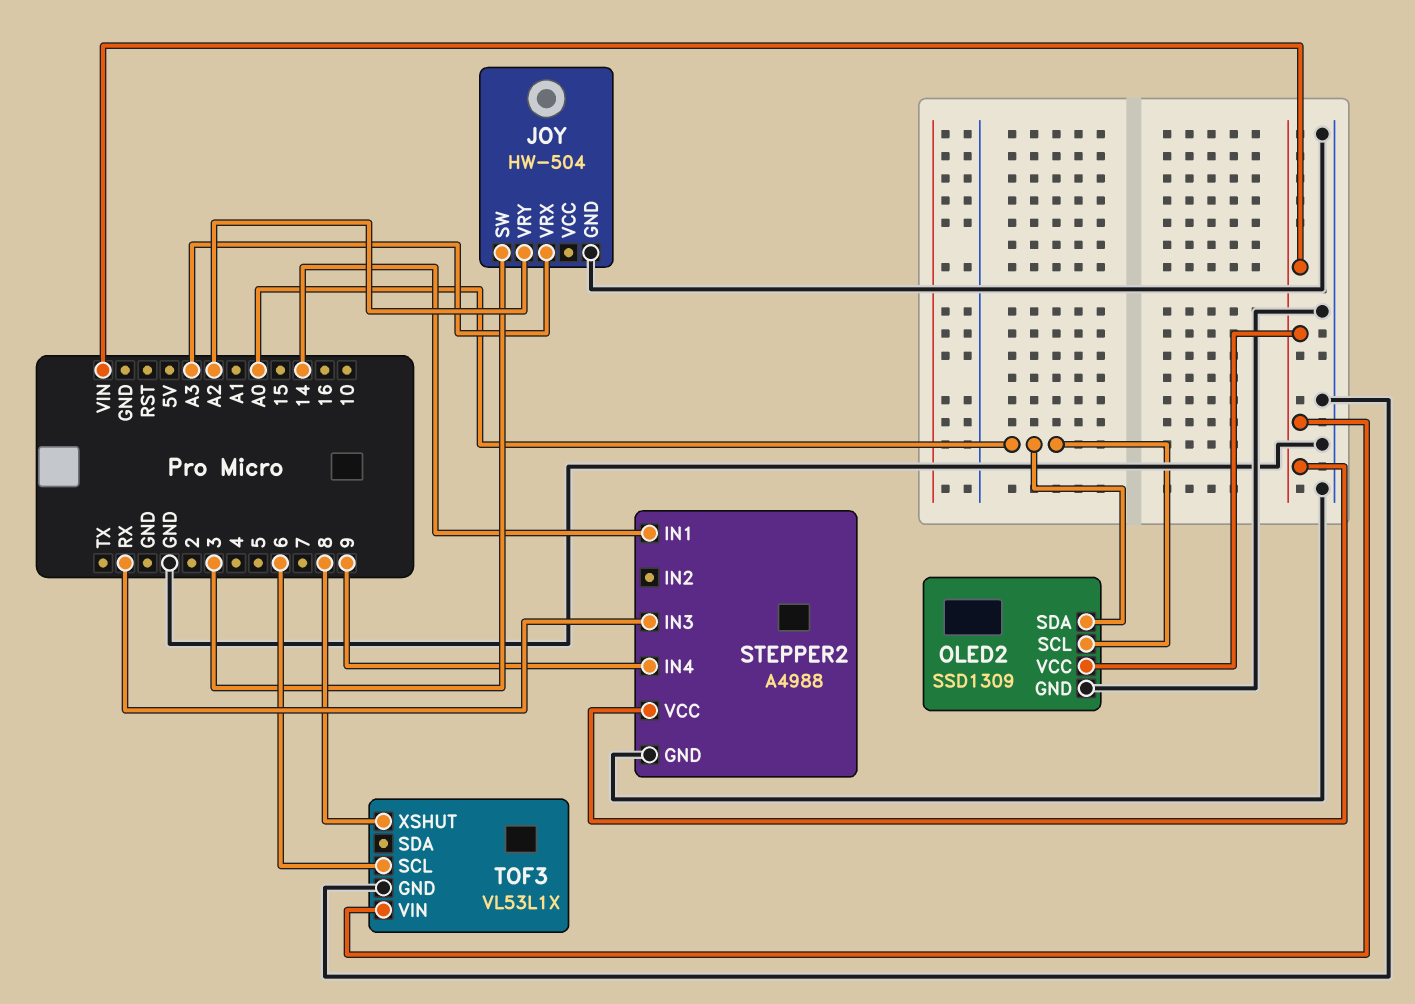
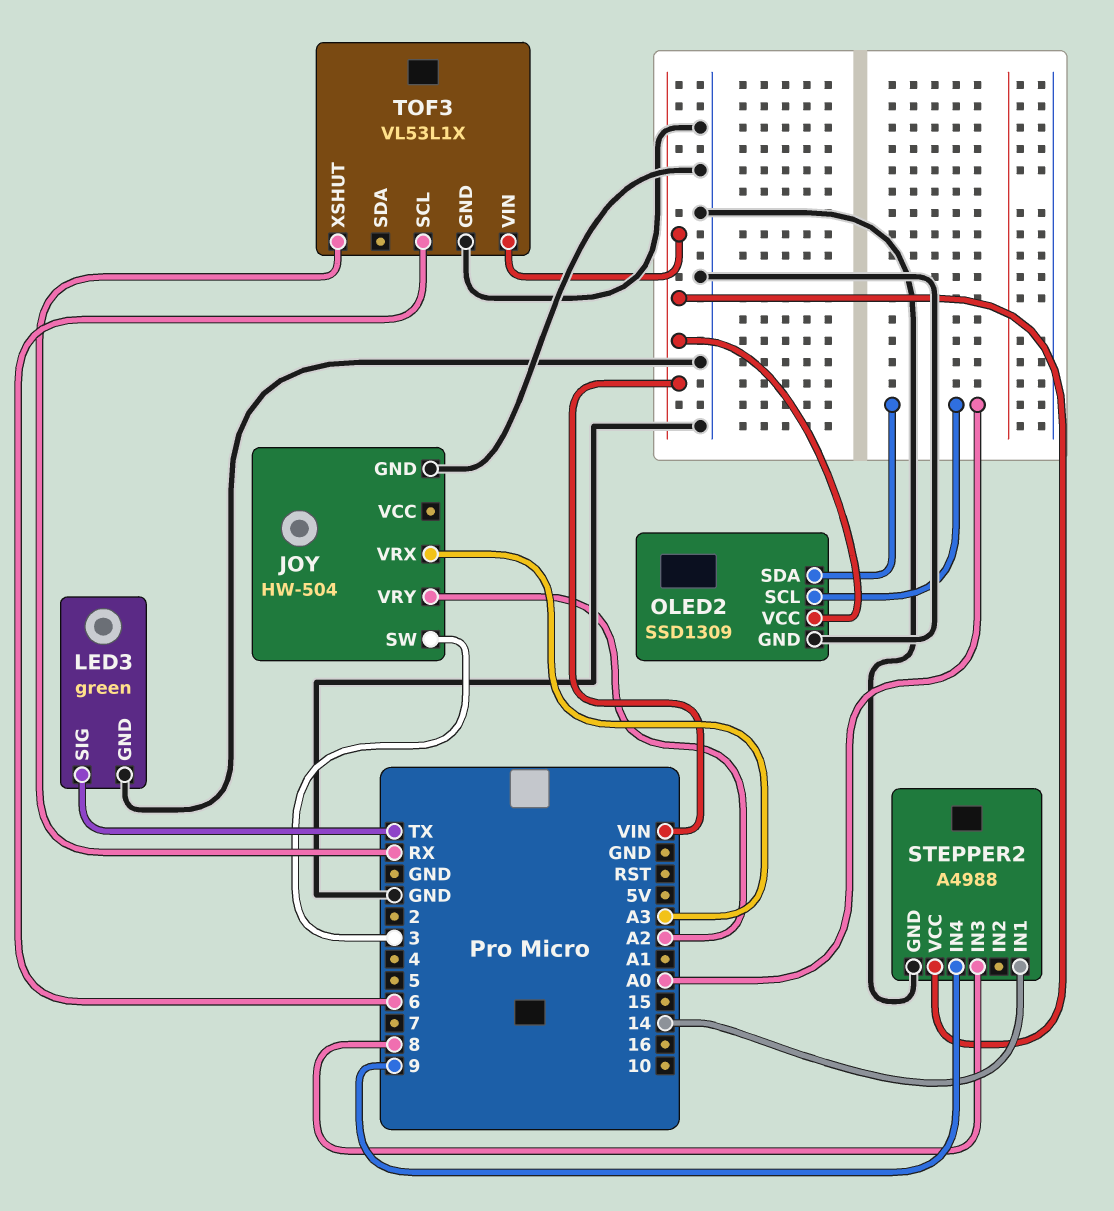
LED3: none -> green
LED3 pin GND: none -> GND
LED3 pin SIG: none -> TX
STEPPER2 pin IN3: RX -> 8
TOF3 pin XSHUT: 8 -> RX

